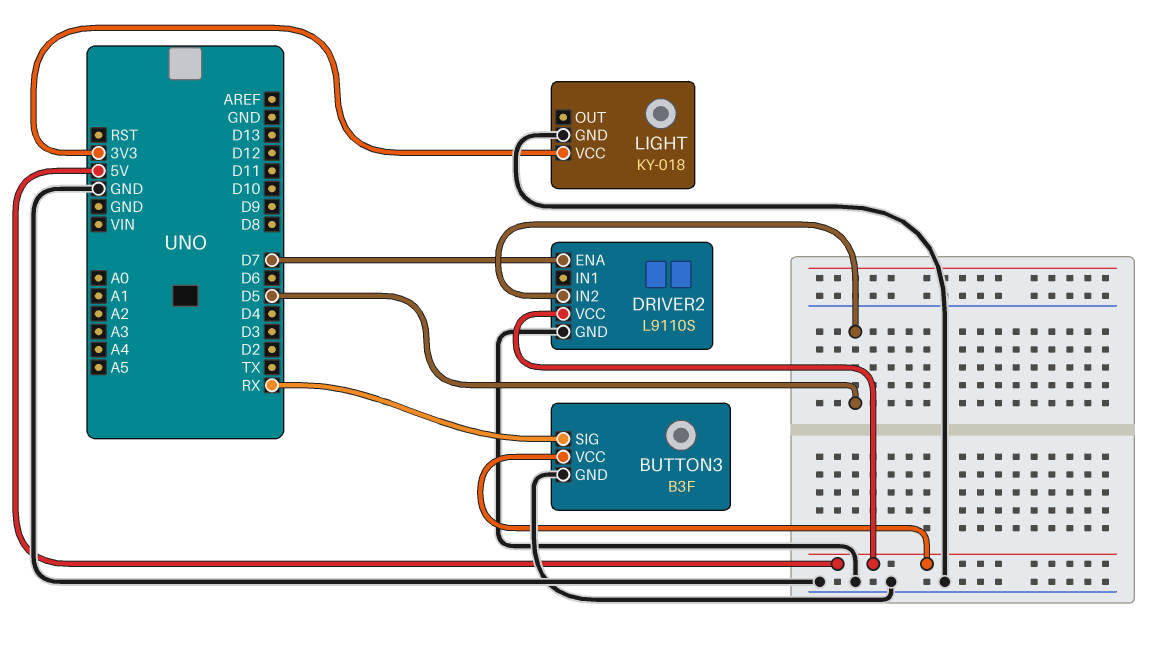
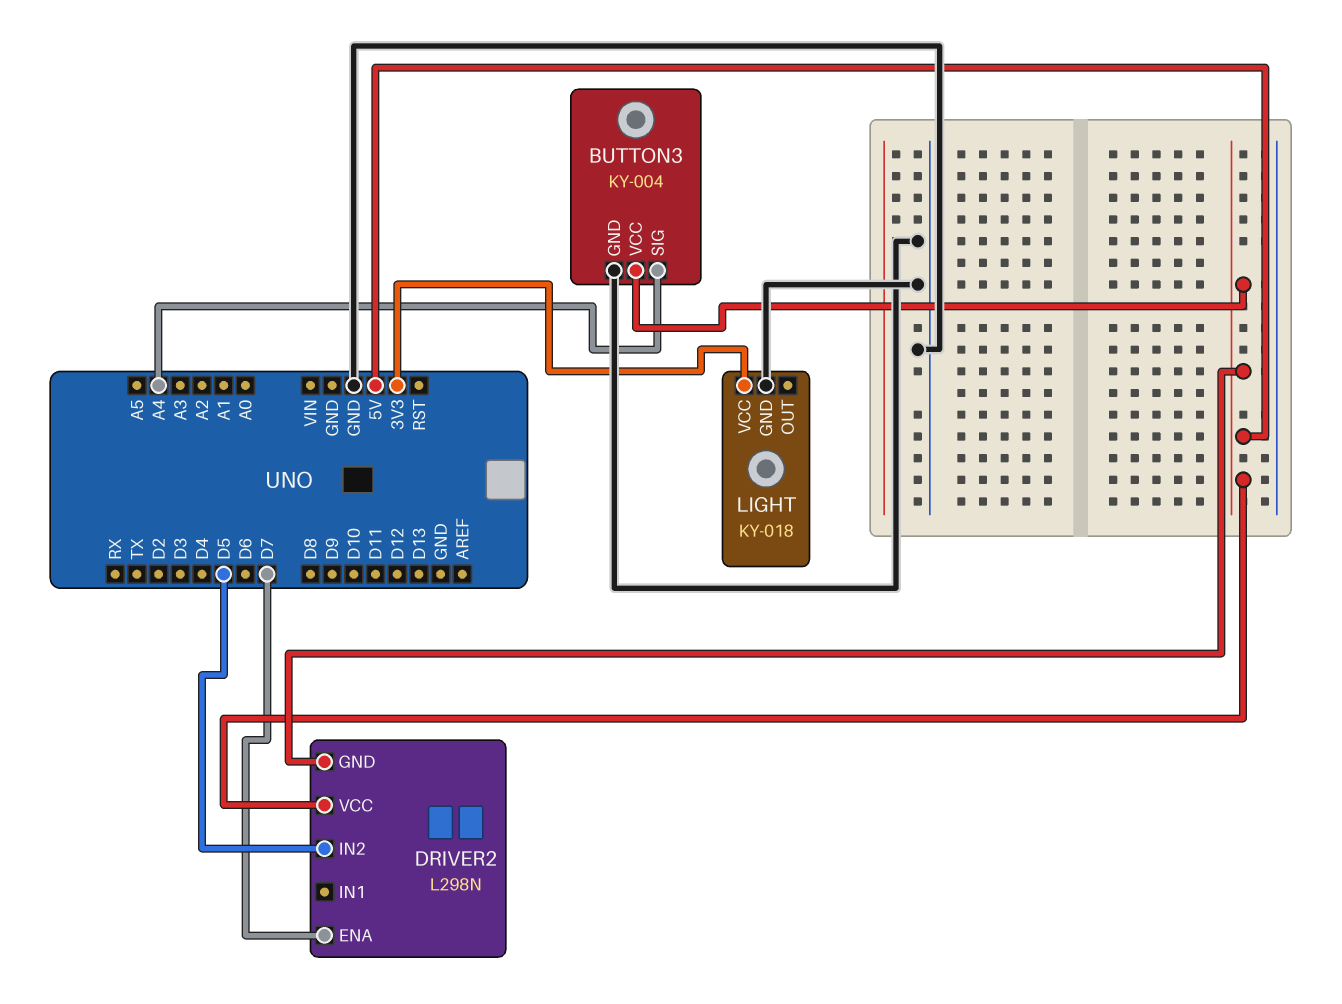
BUTTON3: B3F -> KY-004
BUTTON3 pin SIG: RX -> A4
DRIVER2: L9110S -> L298N
DRIVER2 pin GND: GND -> 5V

